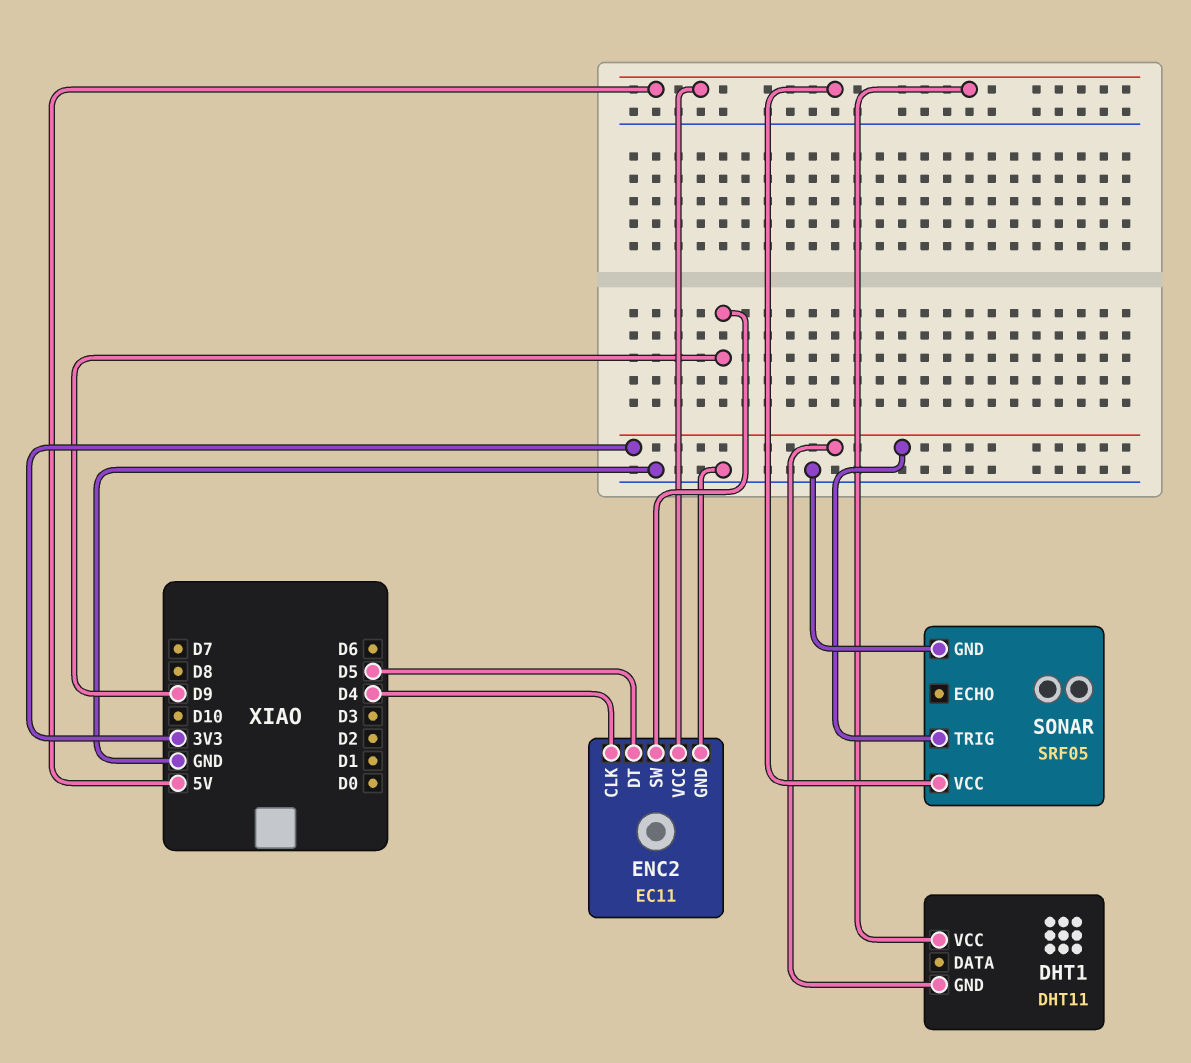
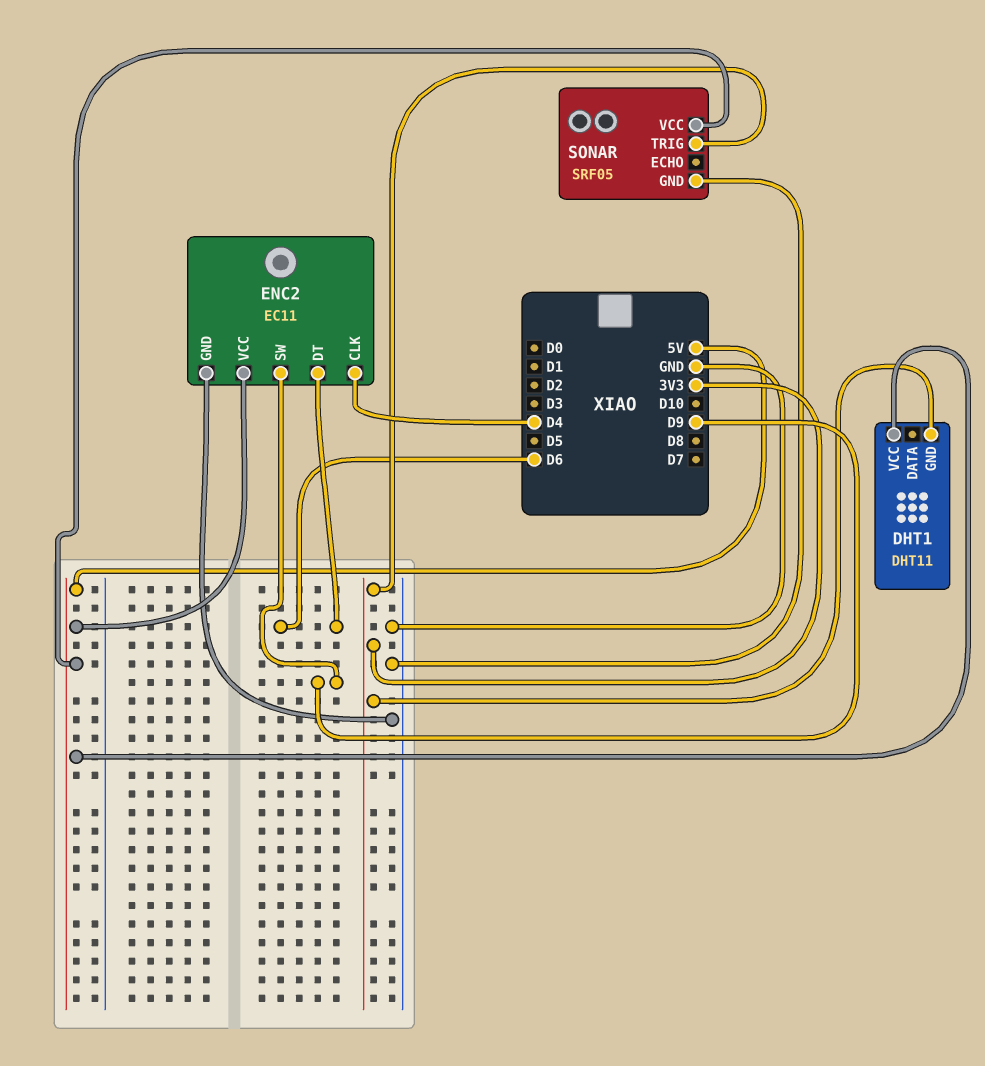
ENC2 pin DT: D5 -> D6

